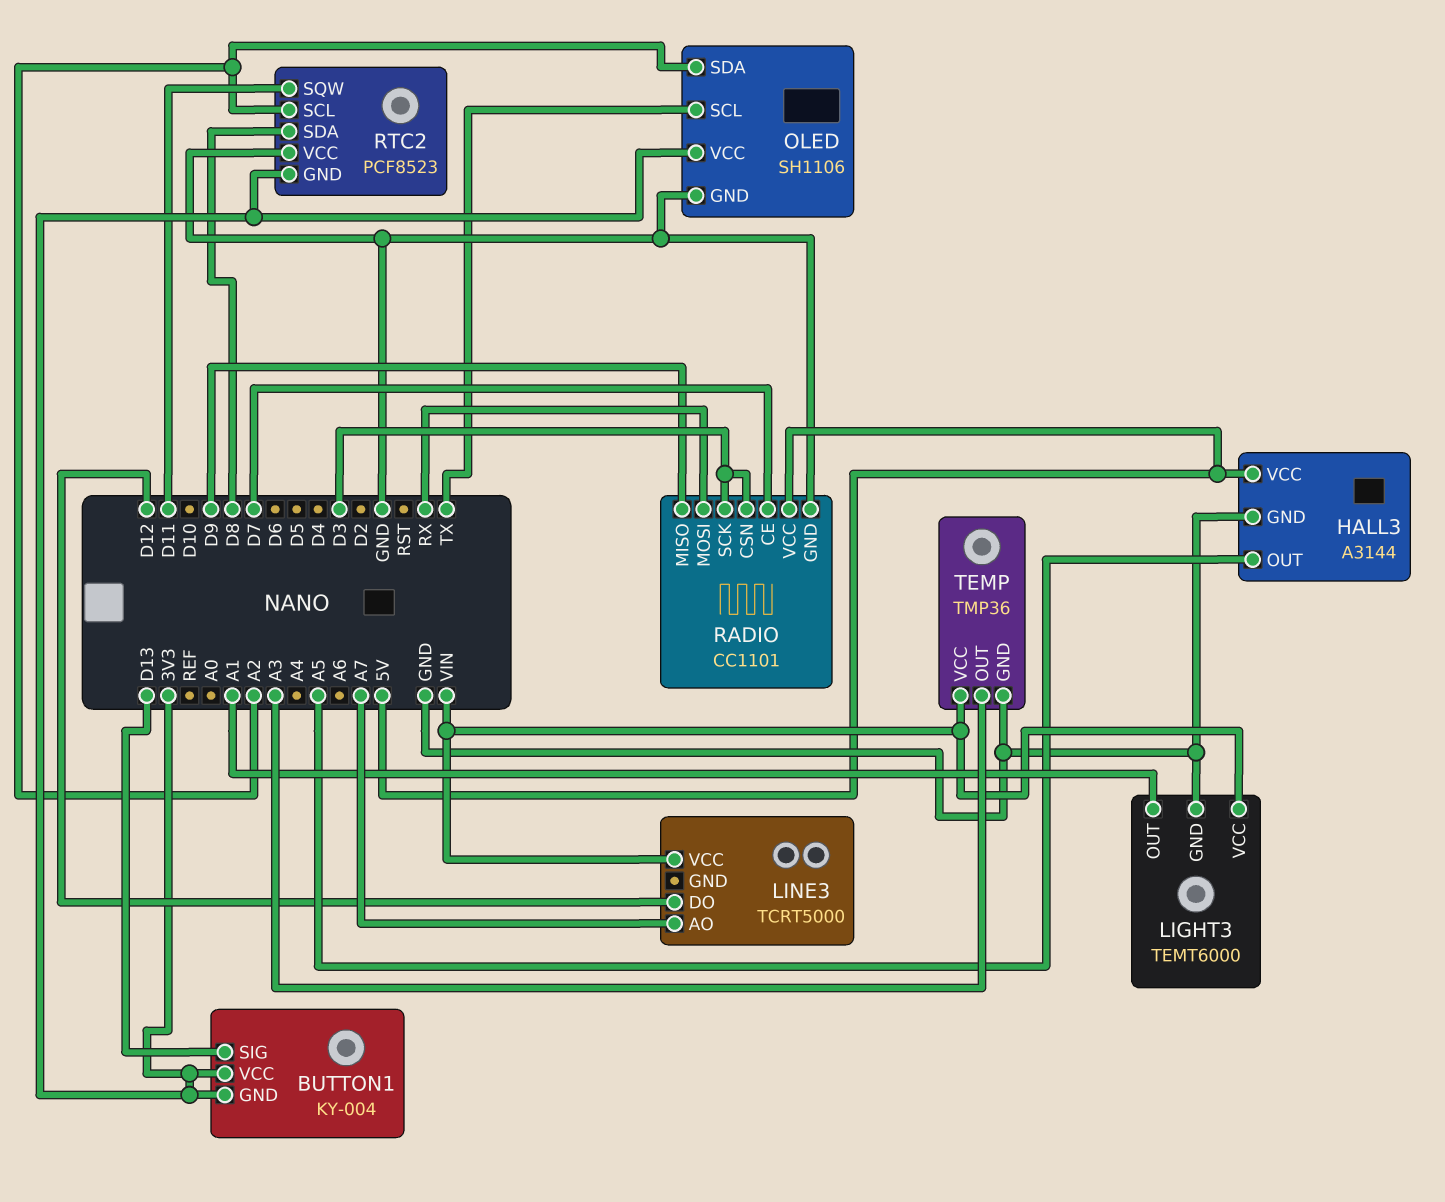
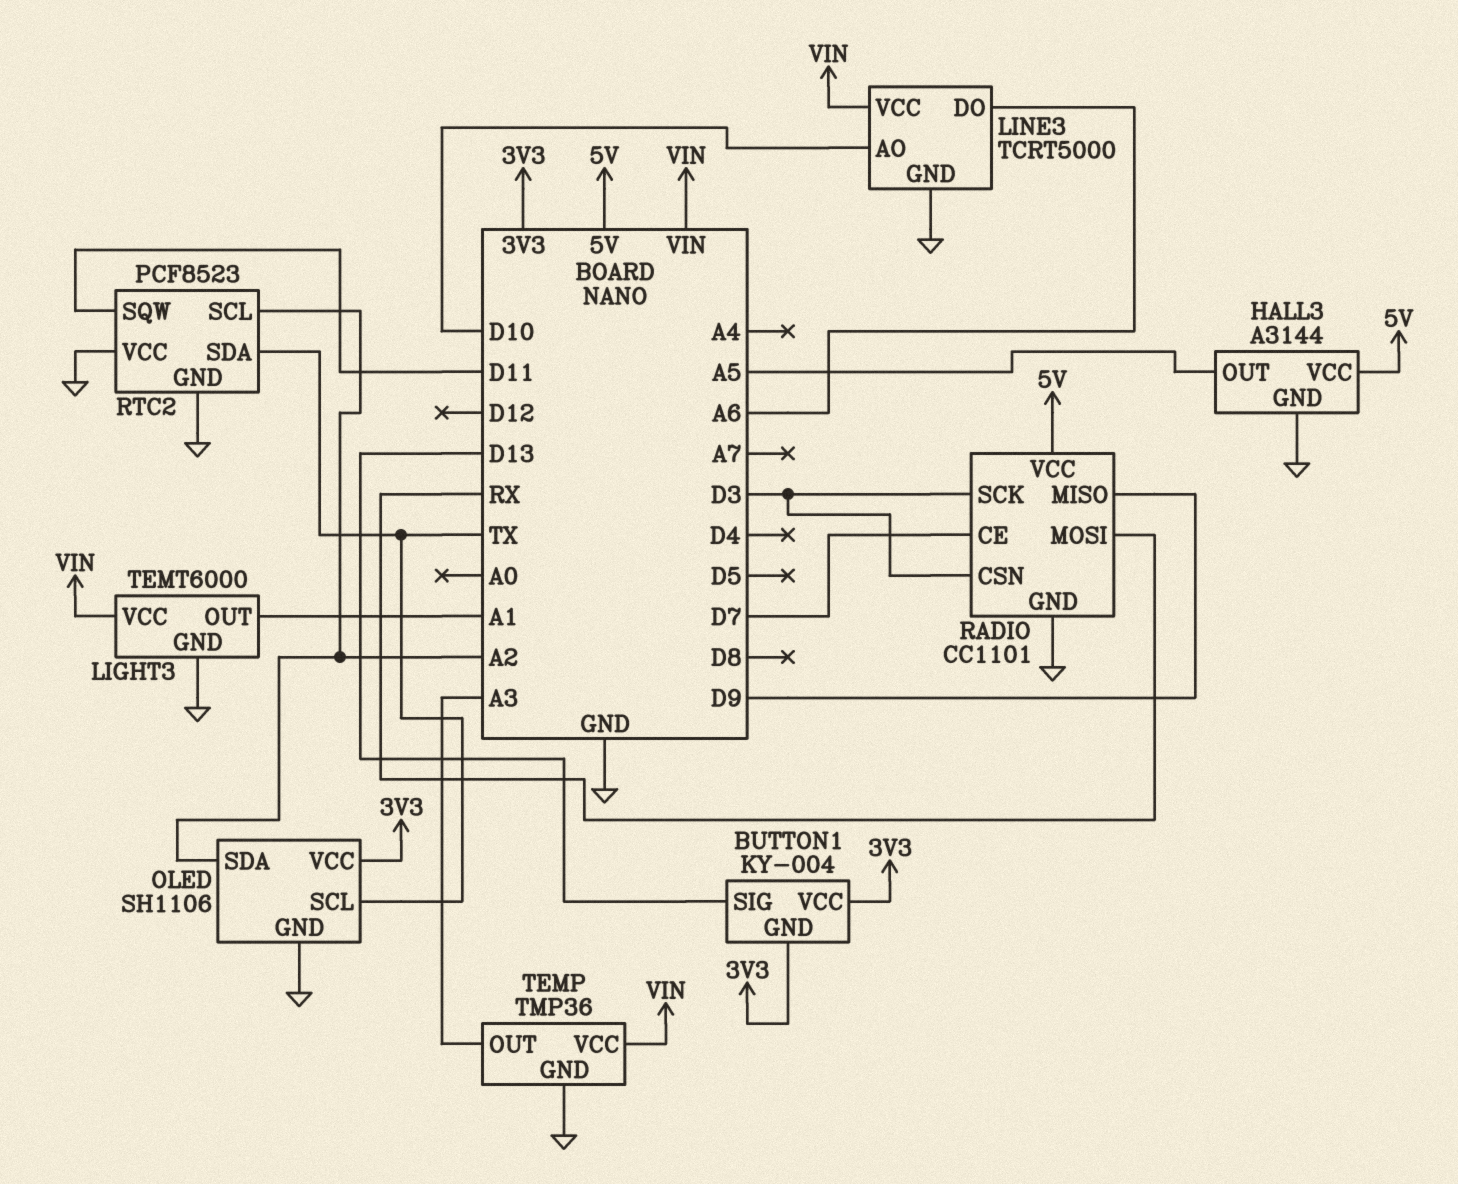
LINE3 pin AO: A7 -> D10
LINE3 pin DO: D12 -> A6
LINE3 pin GND: none -> GND
RTC2 pin GND: 3V3 -> GND
RTC2 pin SDA: D8 -> TX

